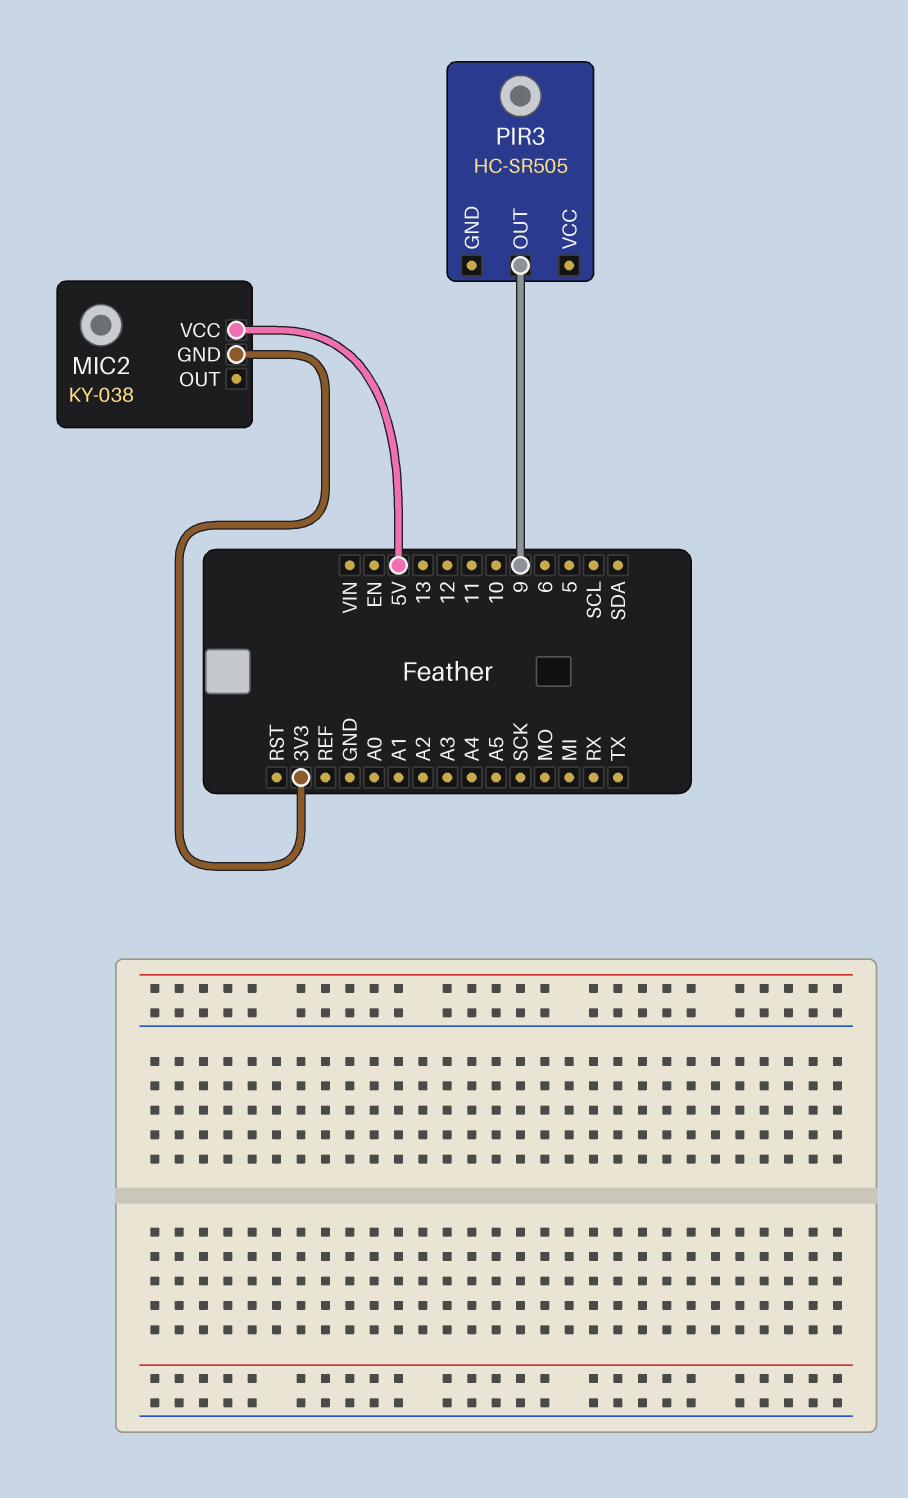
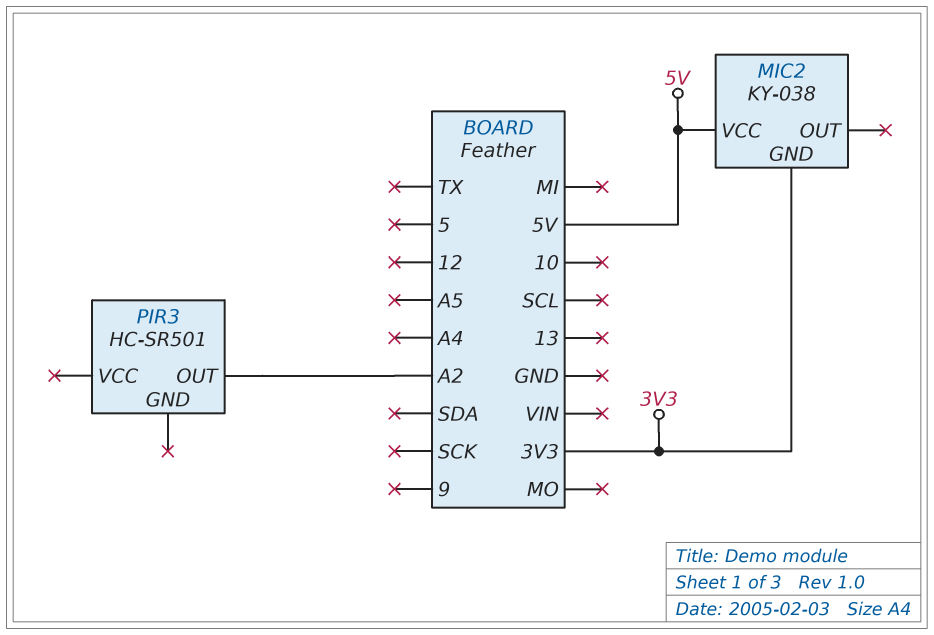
PIR3: HC-SR505 -> HC-SR501
PIR3 pin OUT: 9 -> A2

